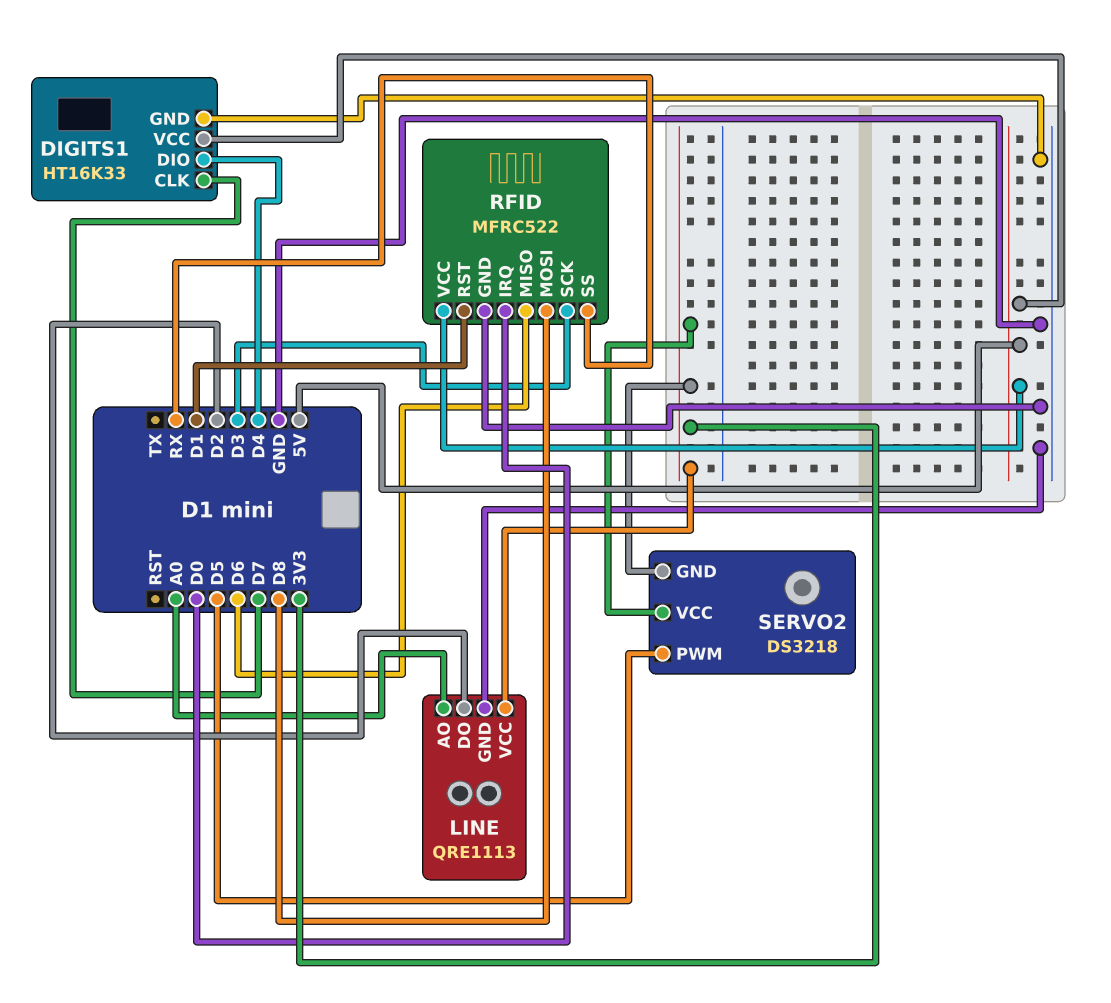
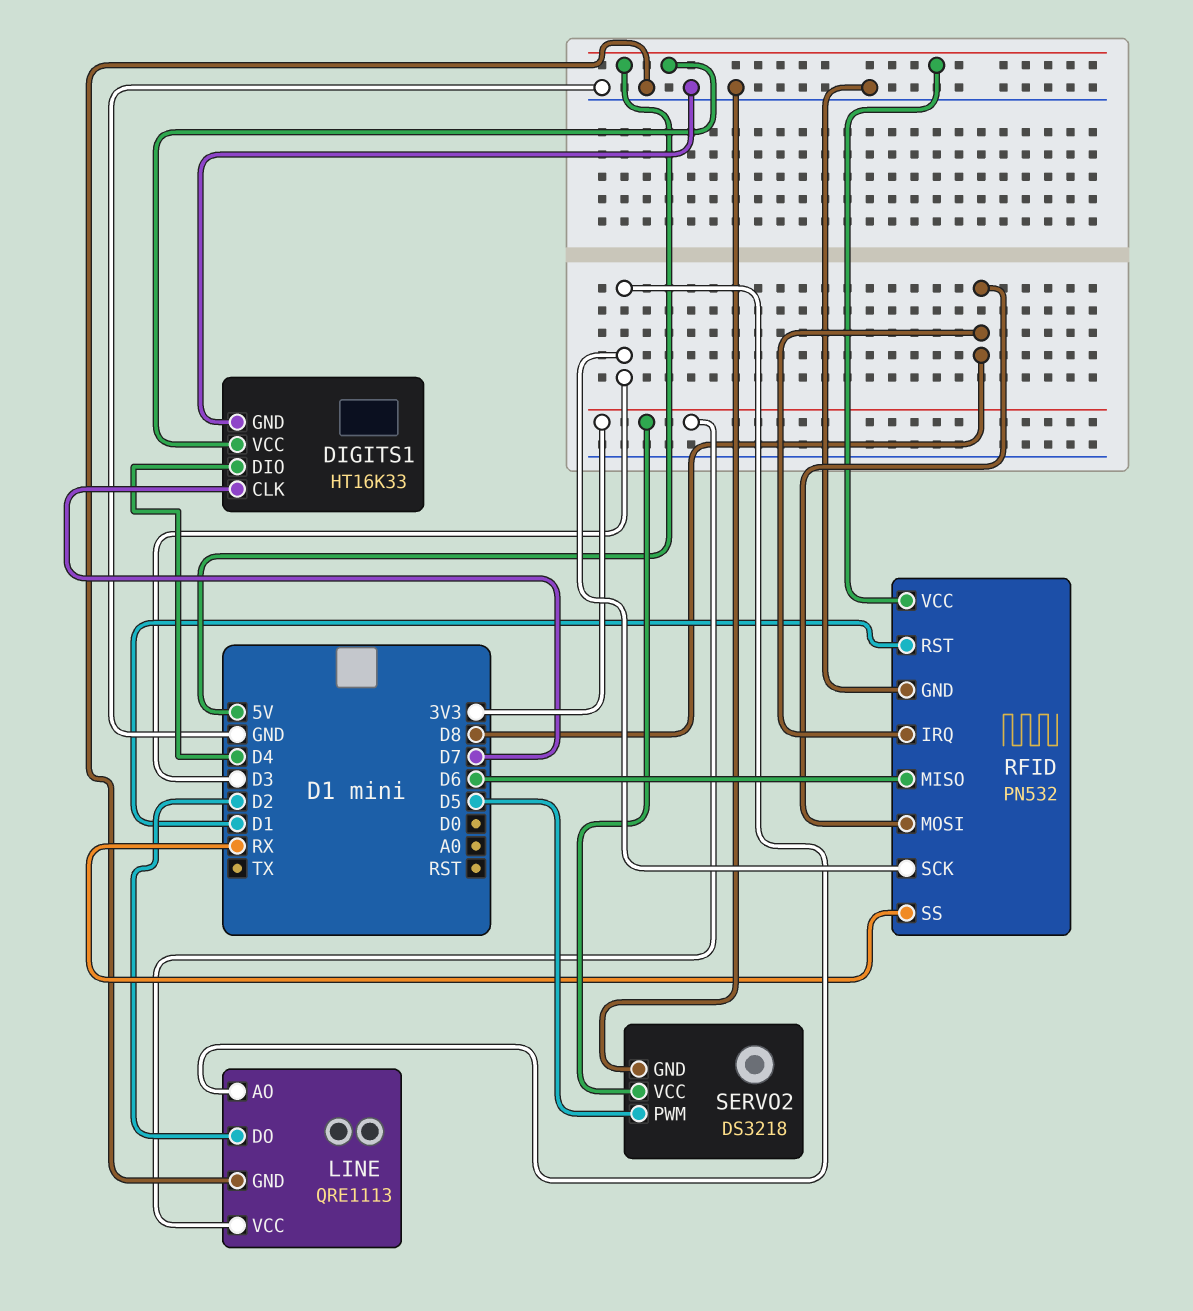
LINE pin AO: A0 -> D3
RFID: MFRC522 -> PN532
RFID pin IRQ: D0 -> D8
SERVO2 pin GND: 3V3 -> GND

